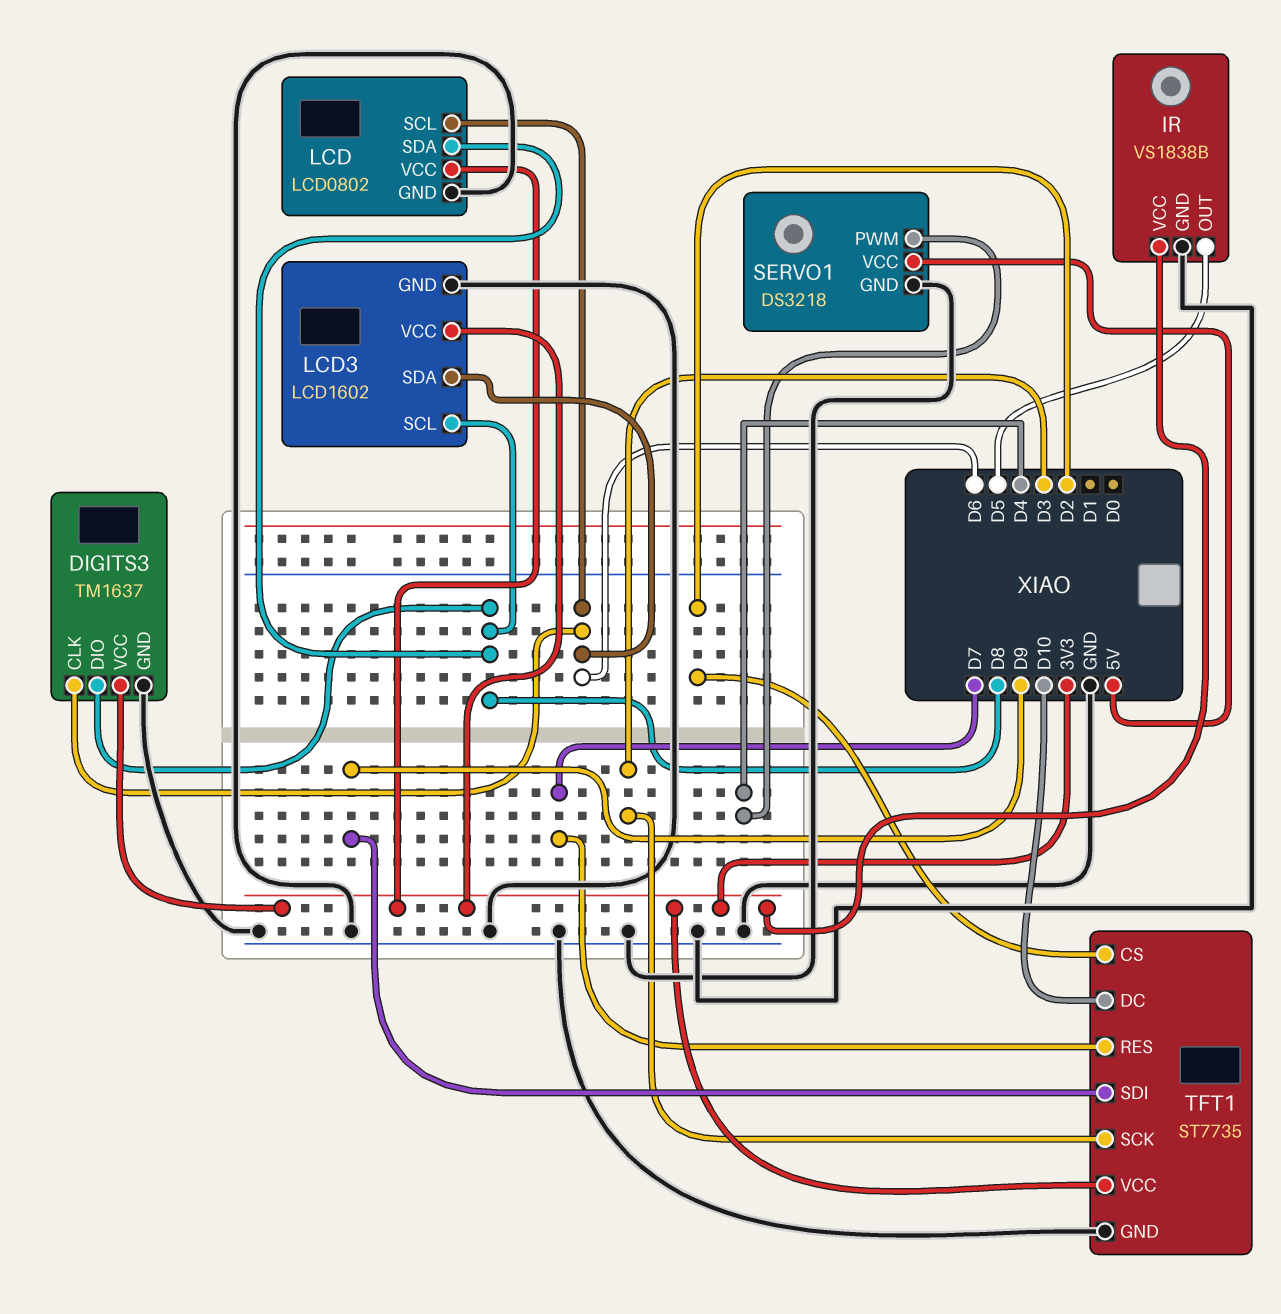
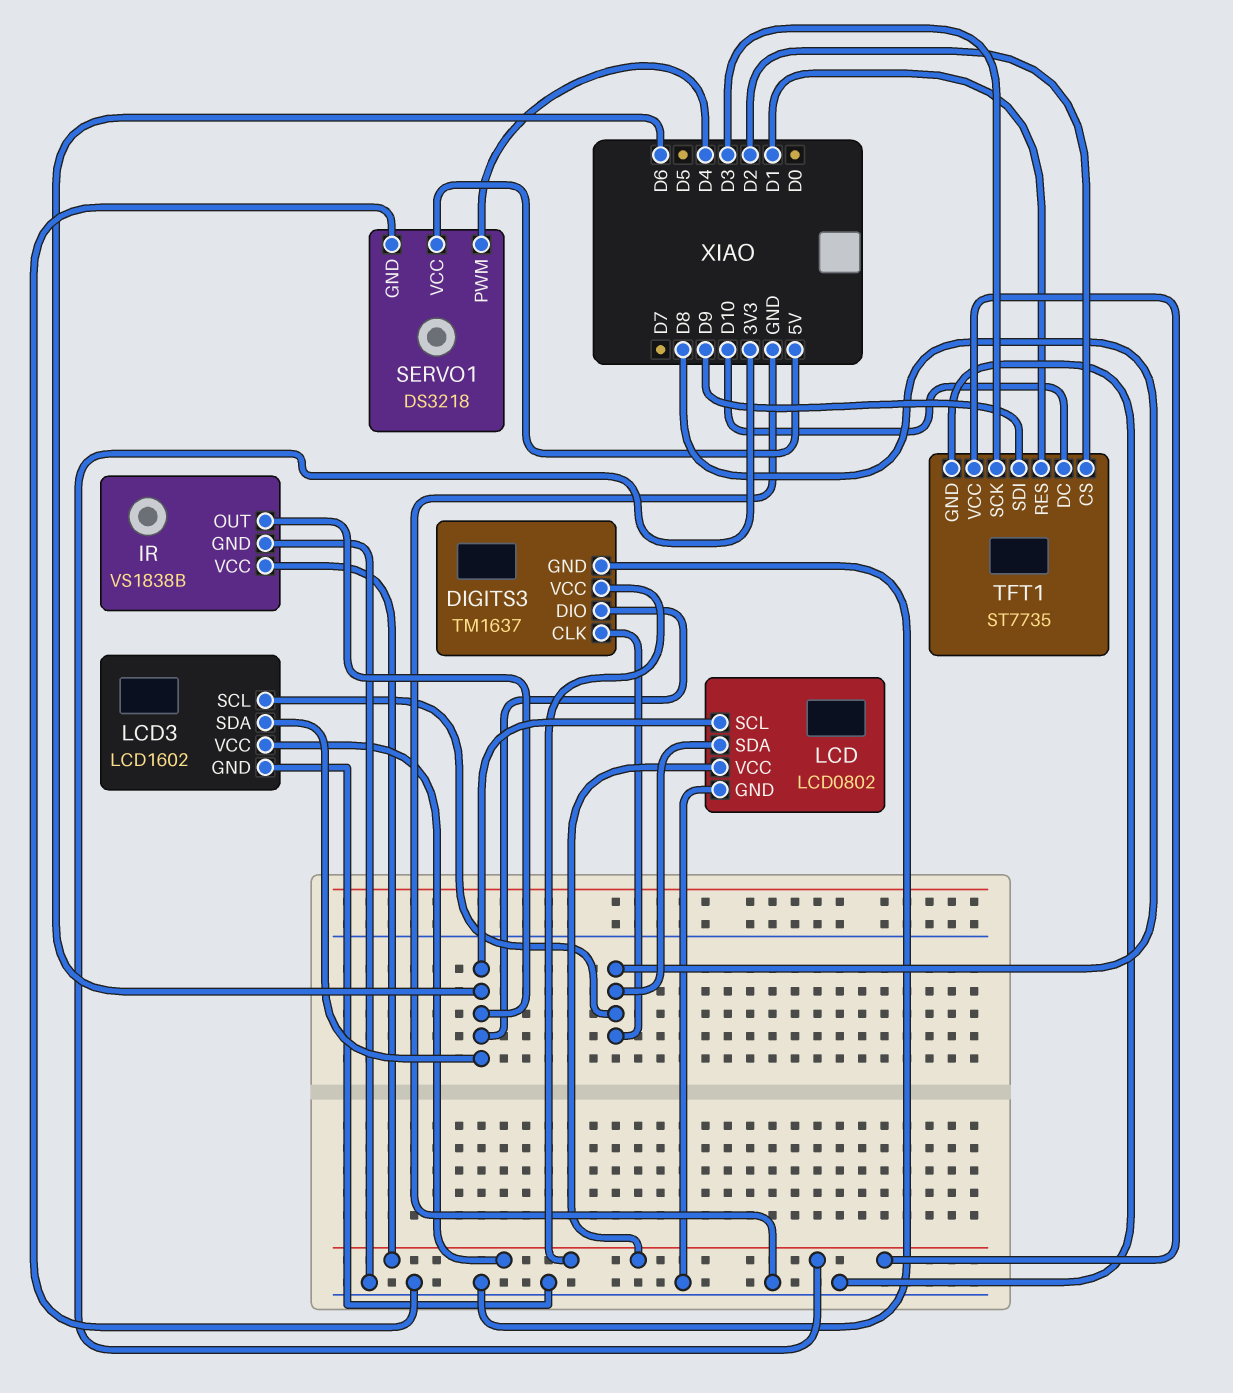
DIGITS3 pin CLK: D6 -> D8
DIGITS3 pin DIO: D8 -> D6
IR pin OUT: D5 -> D6
TFT1 pin RES: D7 -> D1

